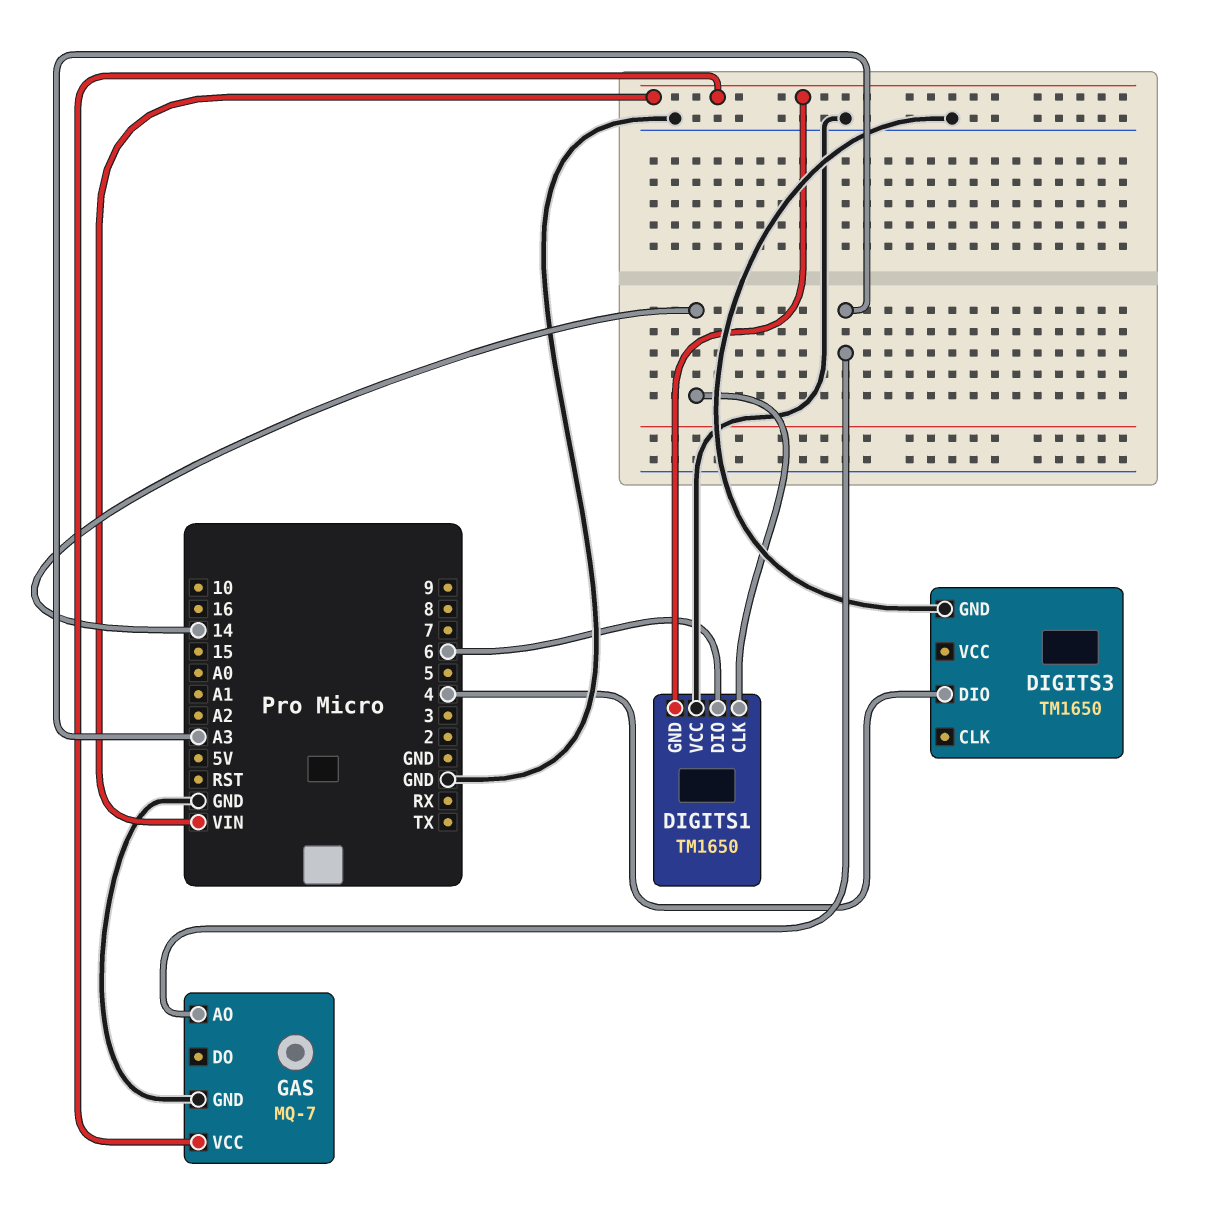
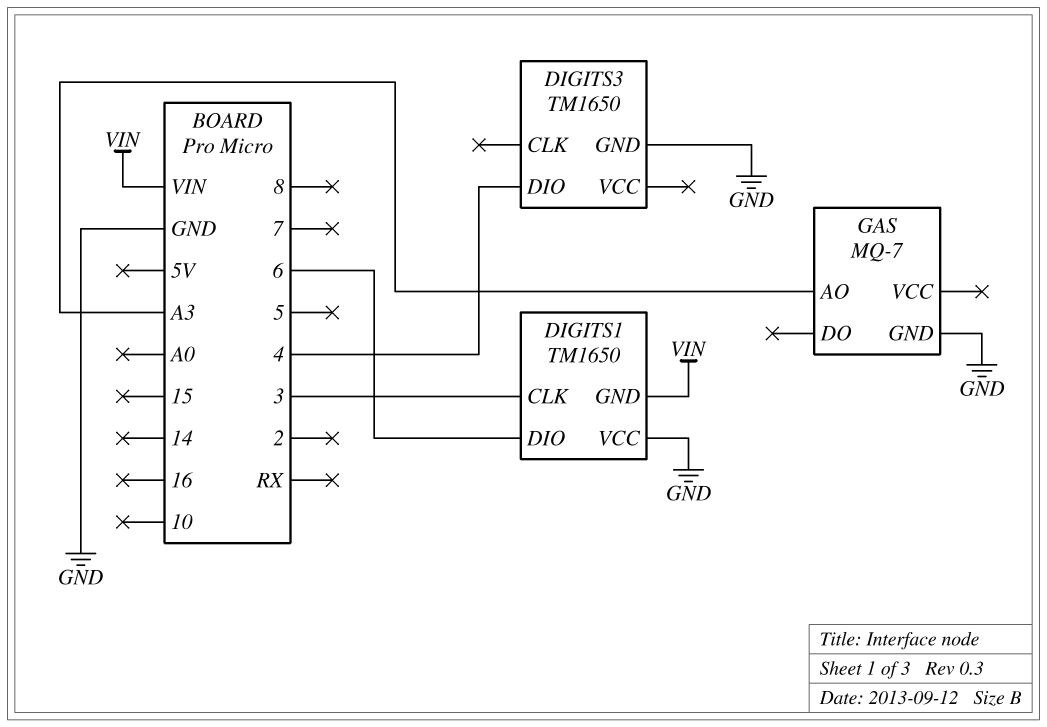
DIGITS1 pin CLK: 14 -> 3
GAS pin VCC: VIN -> none

